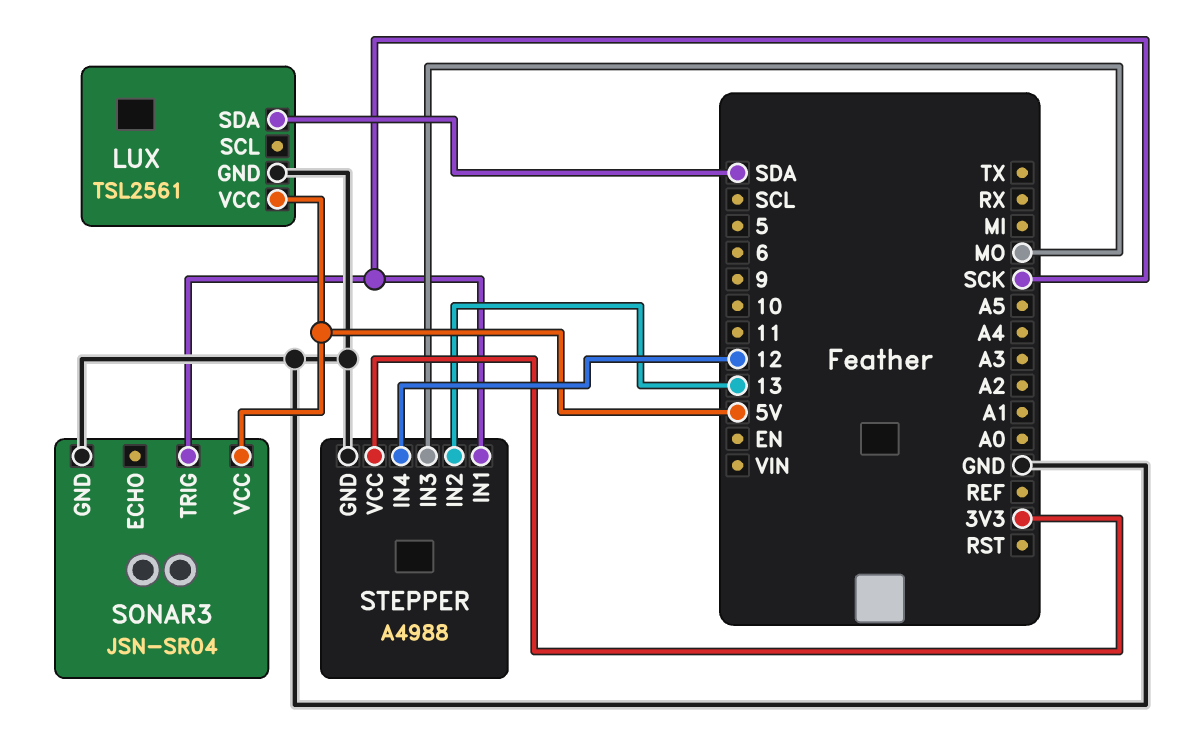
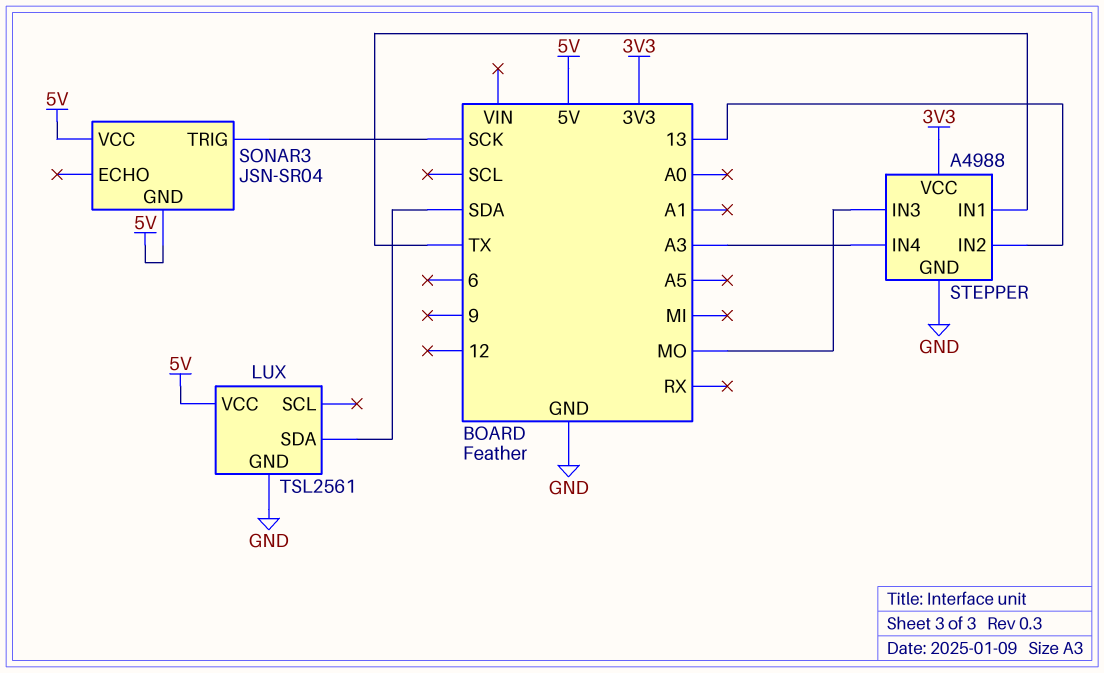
SONAR3 pin GND: GND -> 5V
STEPPER pin IN1: SCK -> TX
STEPPER pin IN4: 12 -> A3

